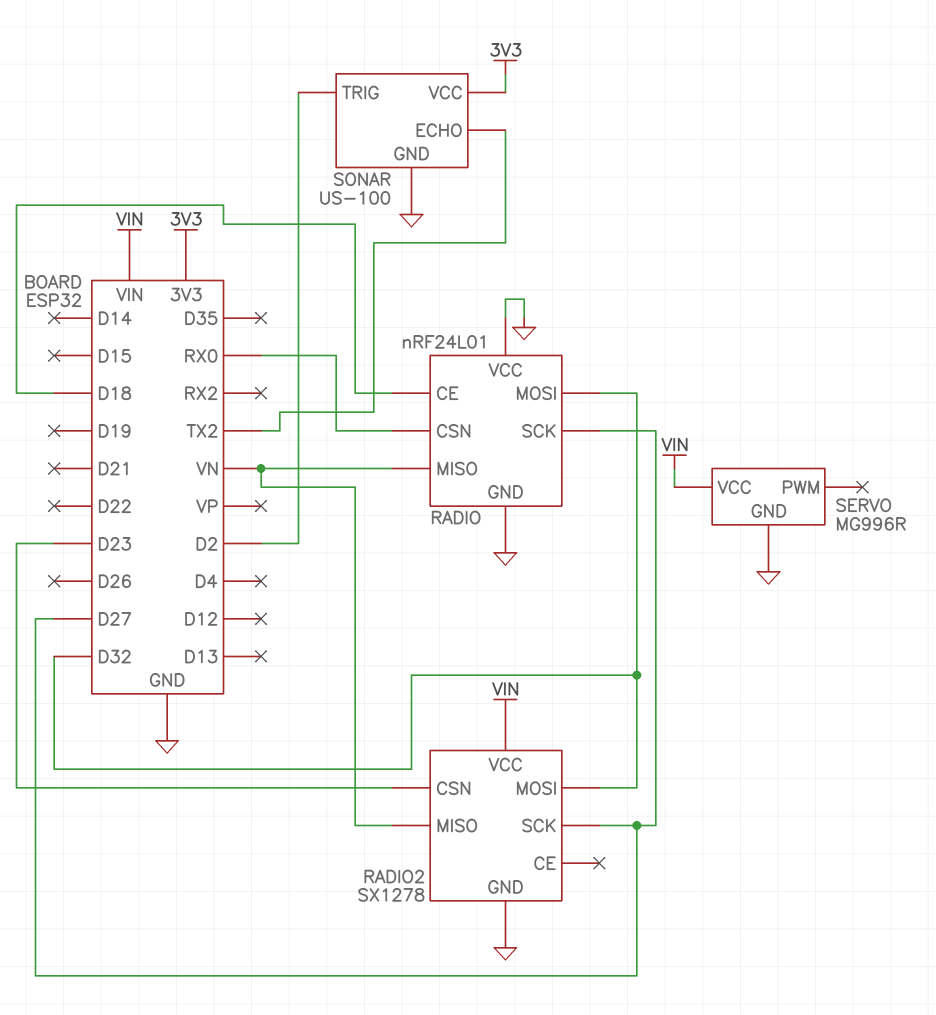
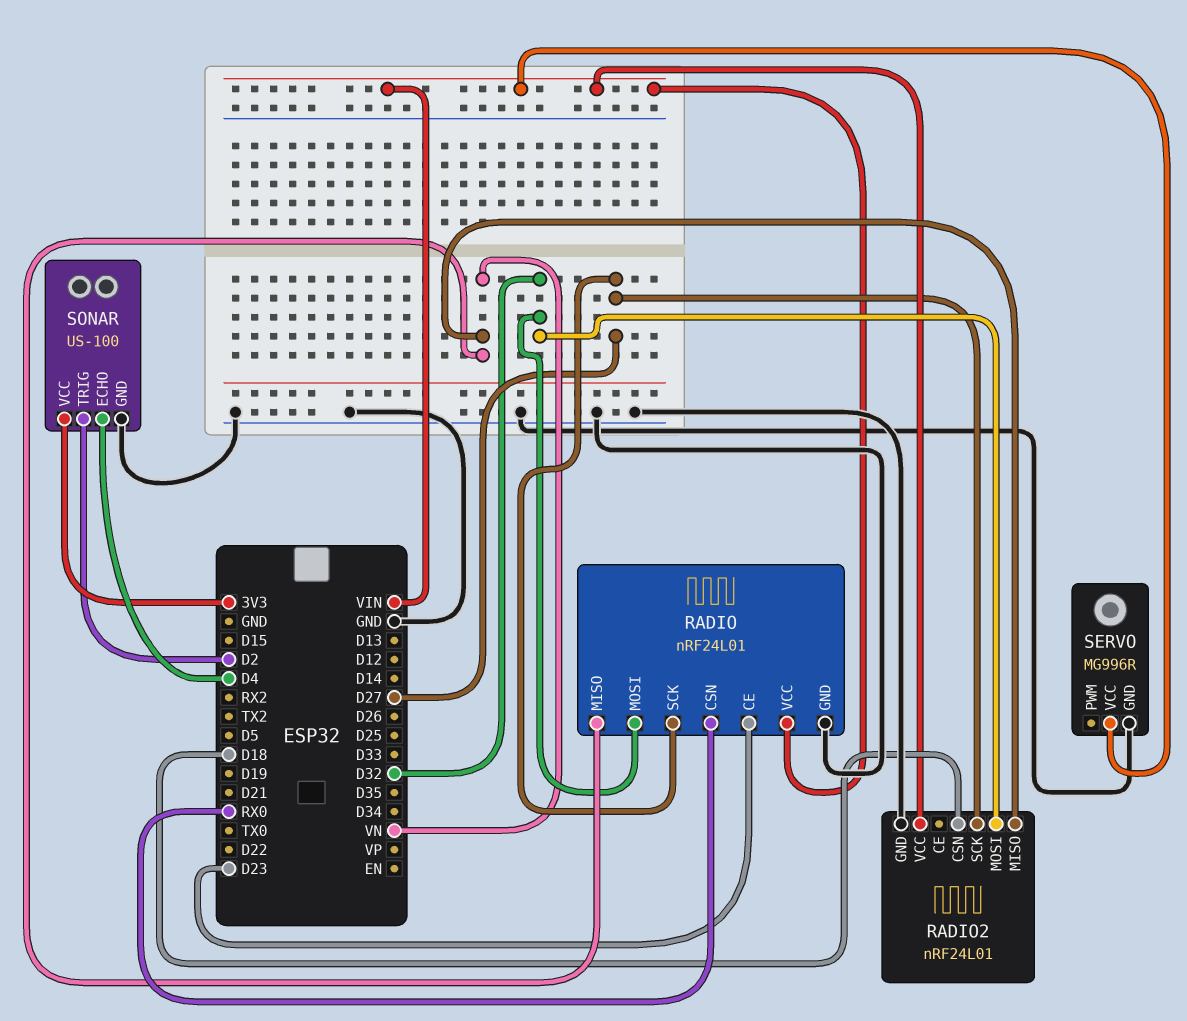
RADIO pin CE: D18 -> D23
RADIO pin VCC: GND -> VIN
RADIO2: SX1278 -> nRF24L01
RADIO2 pin CSN: D23 -> D18
SONAR pin ECHO: TX2 -> D4

